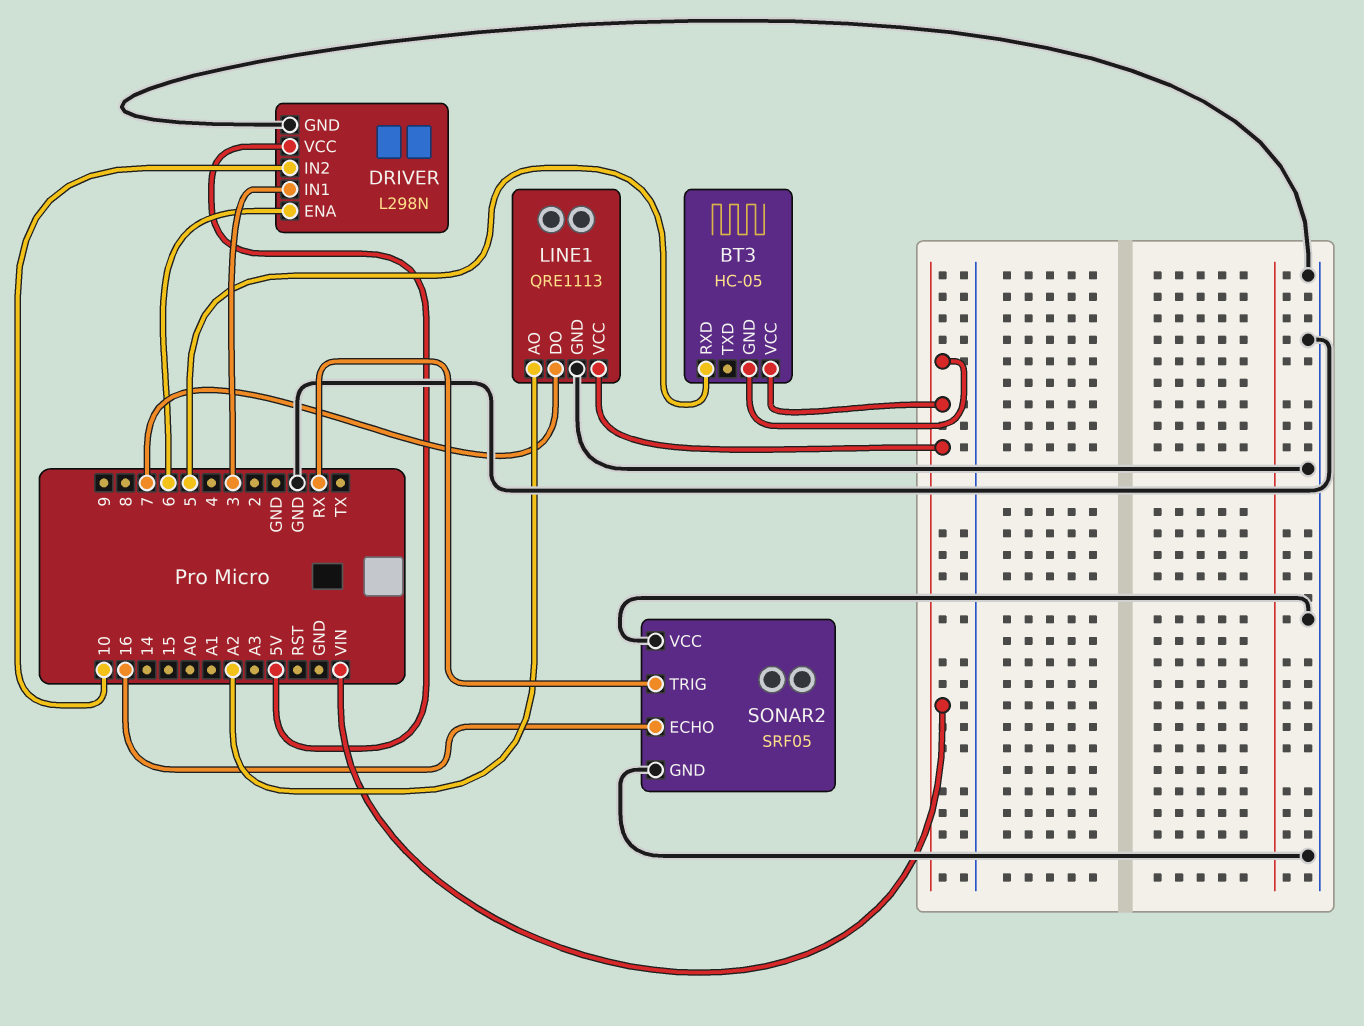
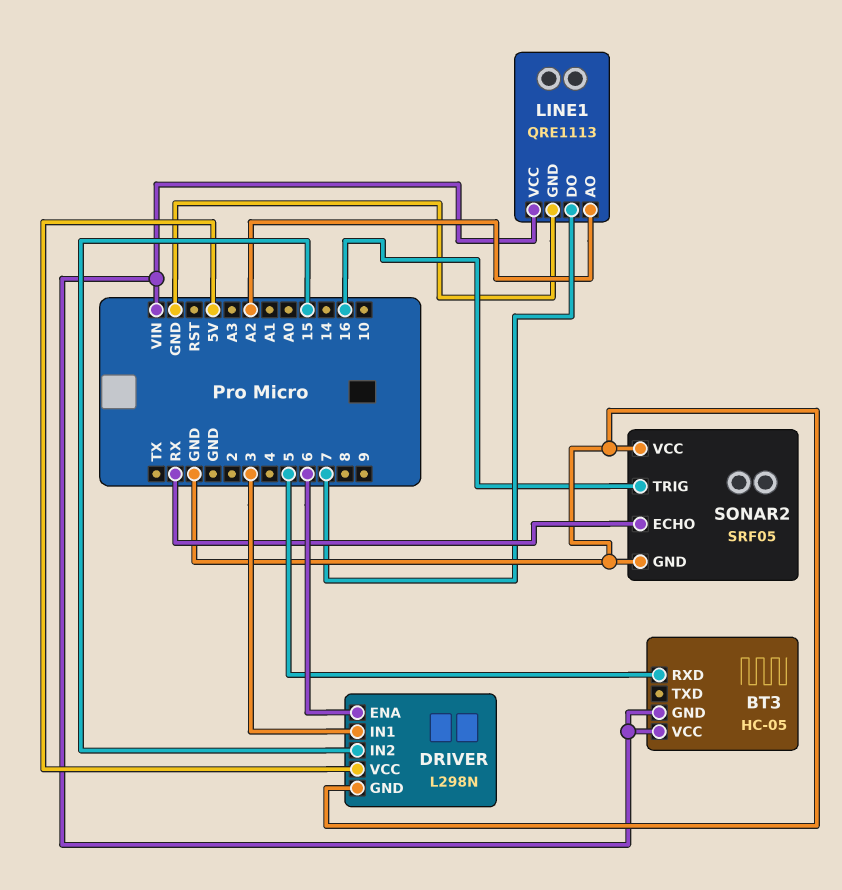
DRIVER pin IN2: 10 -> 15
SONAR2 pin ECHO: 16 -> RX
SONAR2 pin TRIG: RX -> 16

